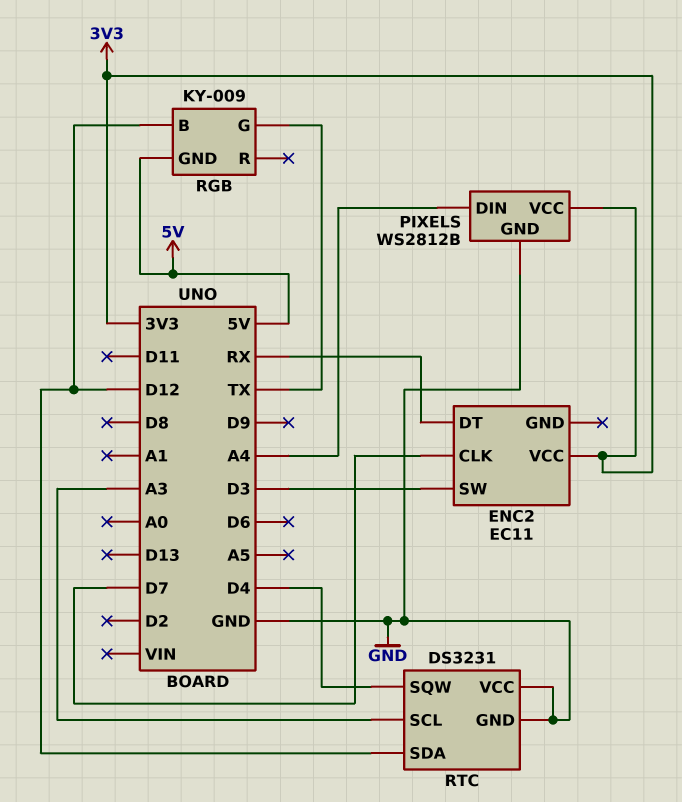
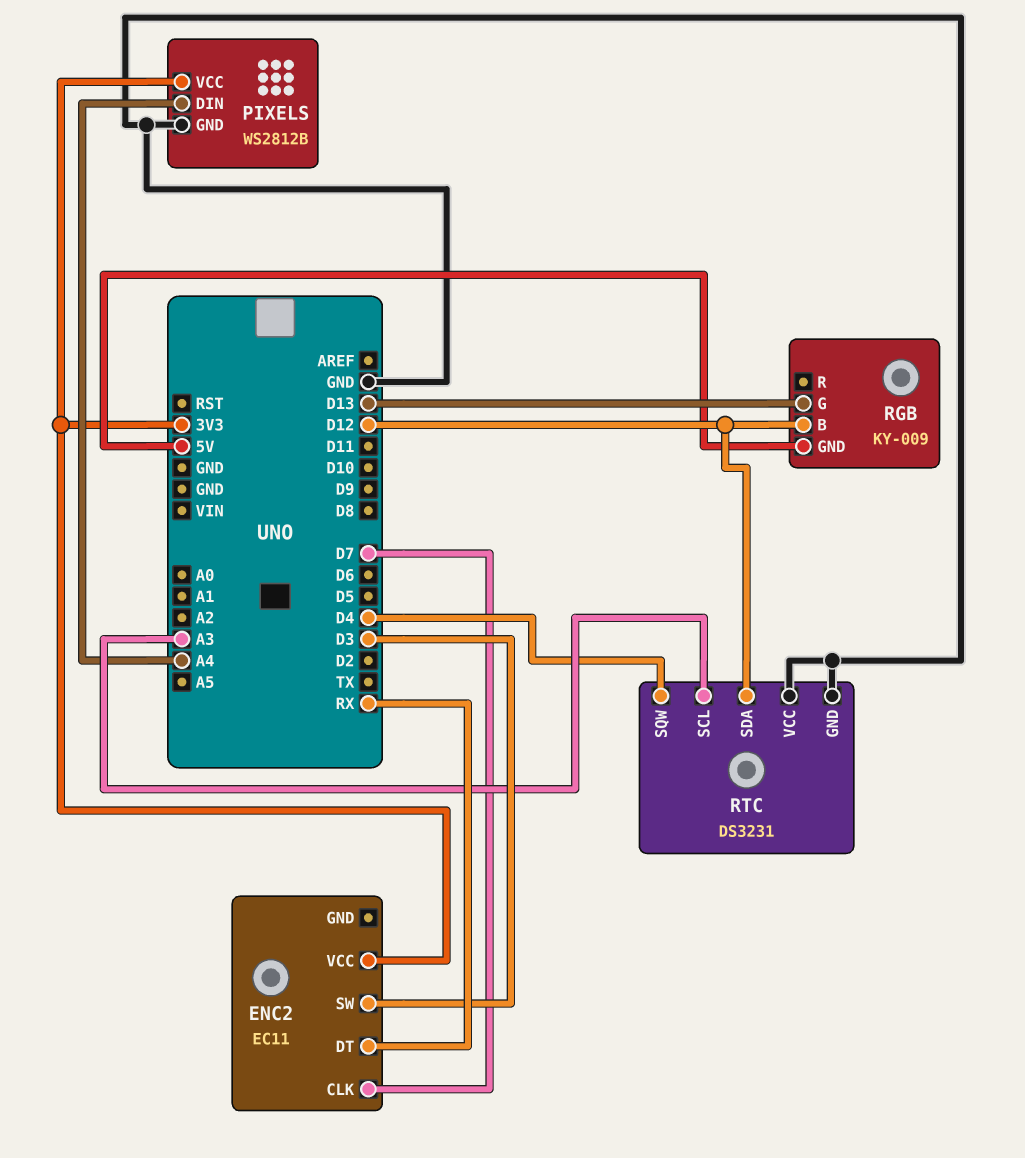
RGB pin G: TX -> D13

